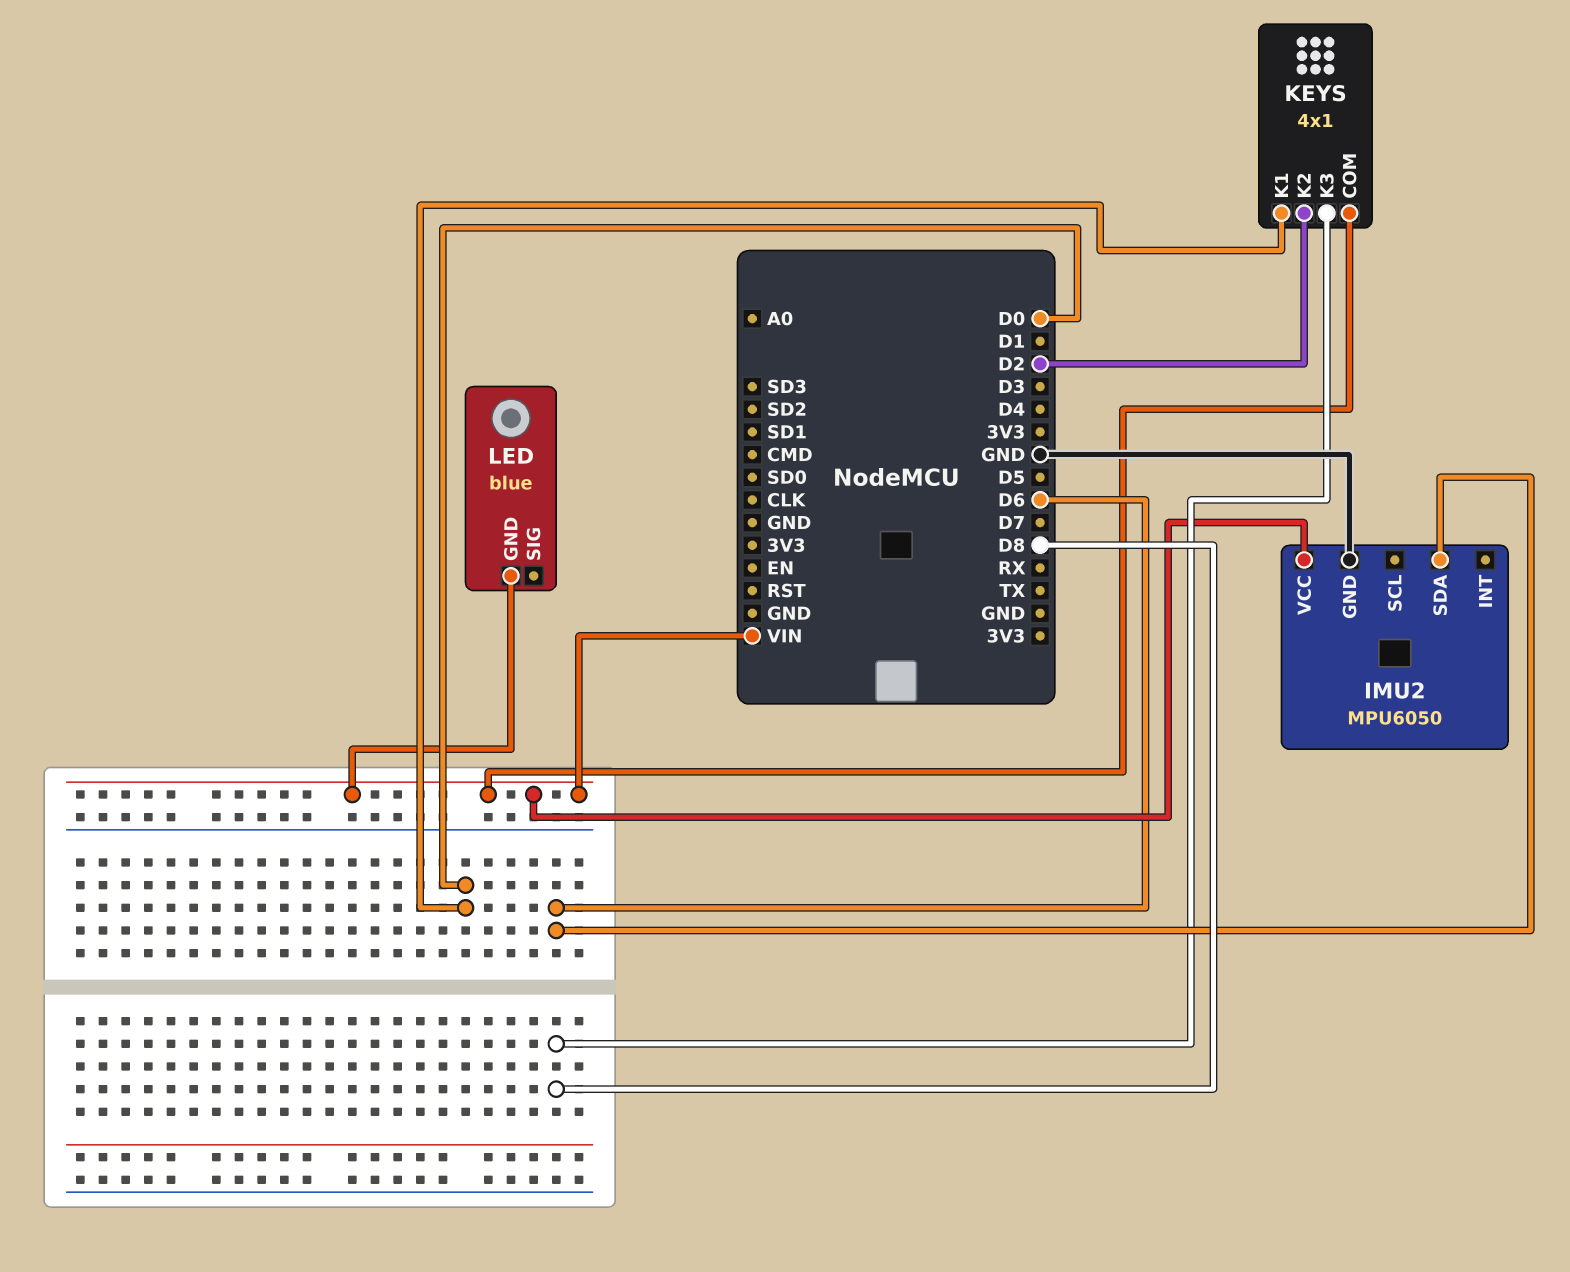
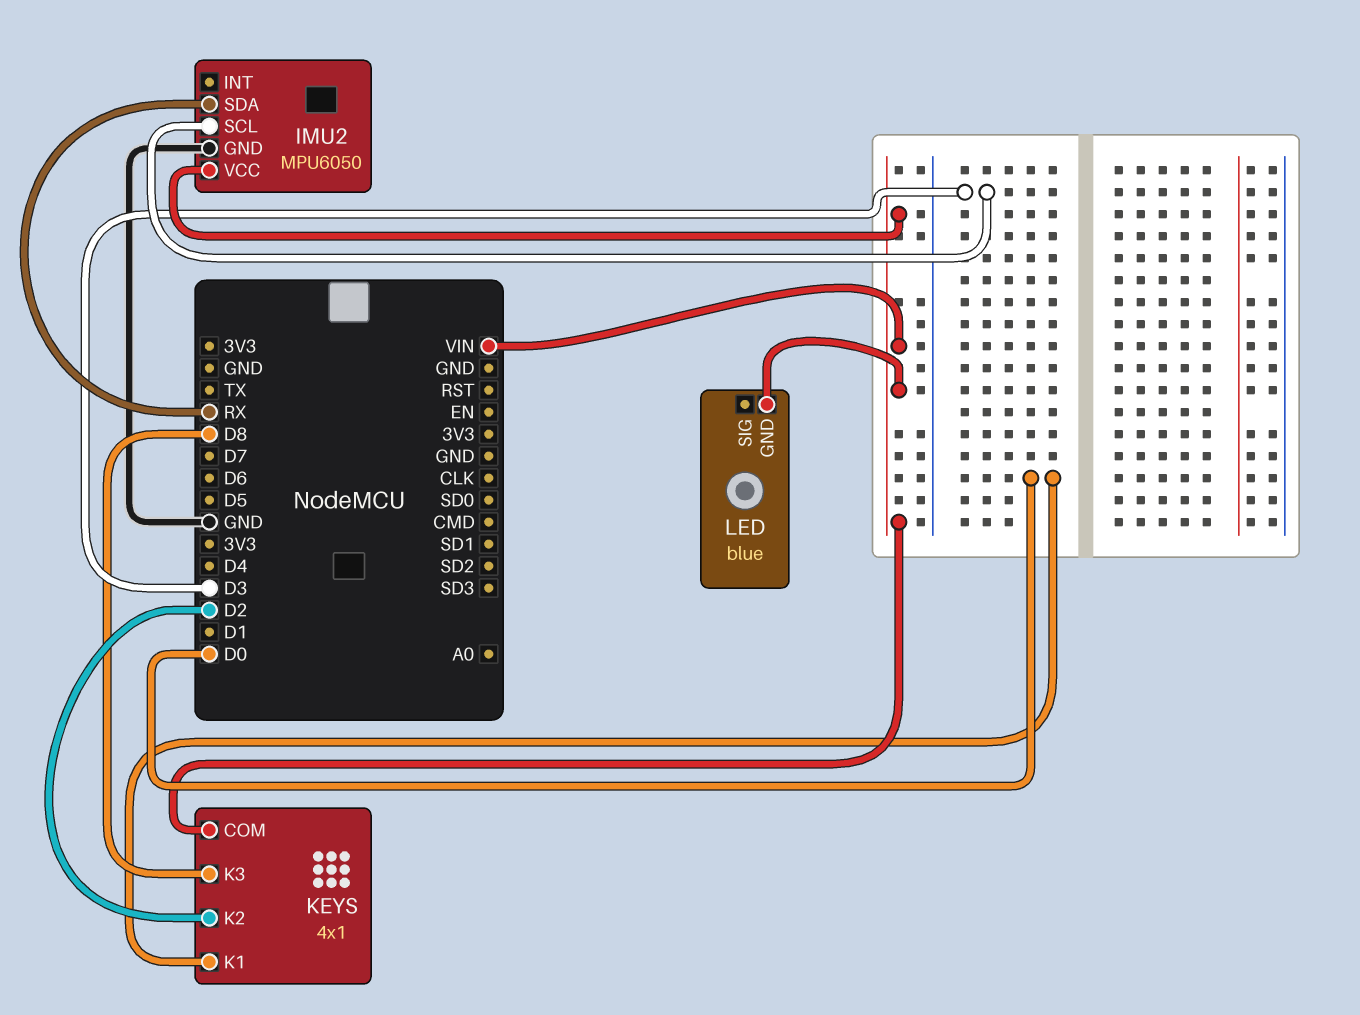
IMU2 pin SCL: none -> D3
IMU2 pin SDA: D6 -> RX

